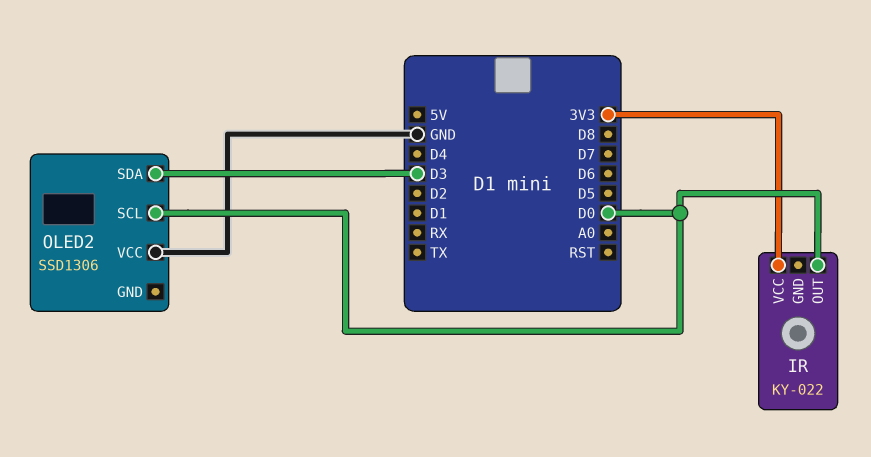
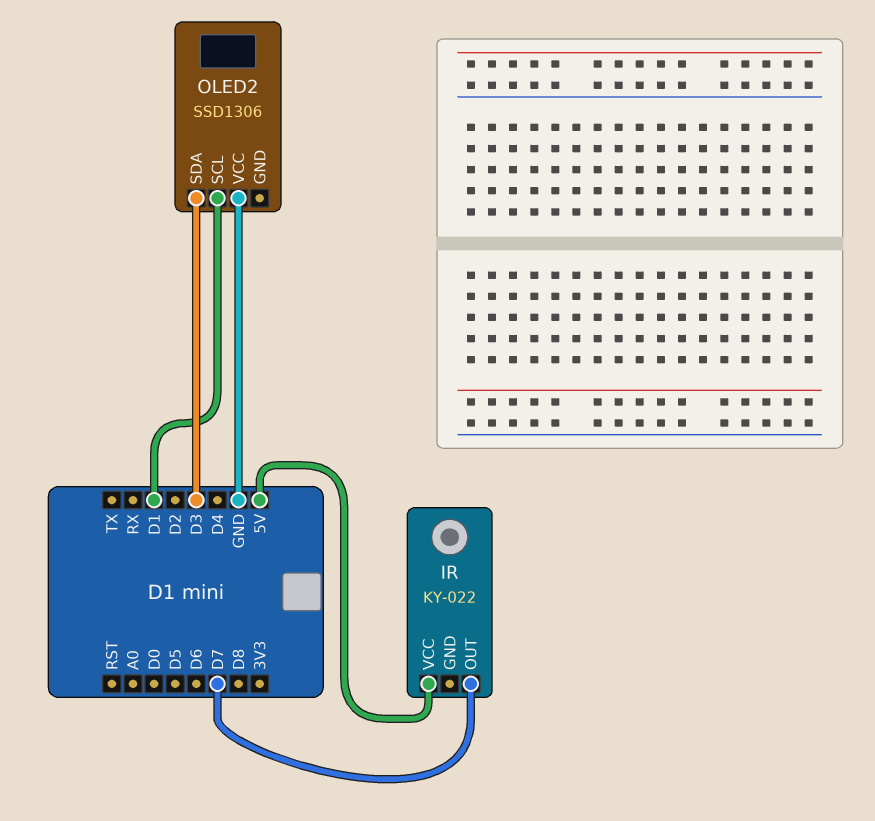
IR pin OUT: D0 -> D7
IR pin VCC: 3V3 -> 5V
OLED2 pin SCL: D0 -> D1

